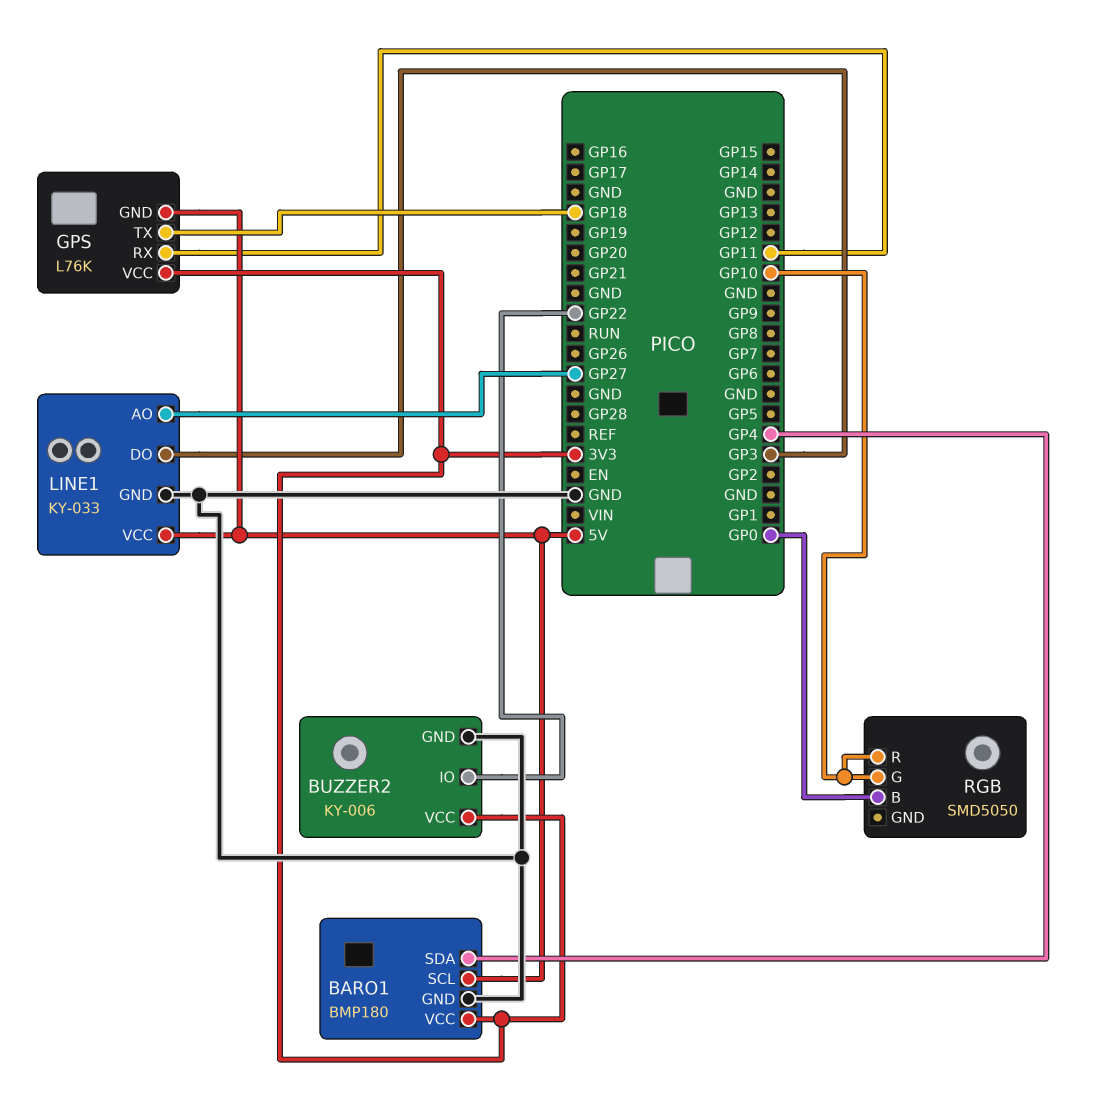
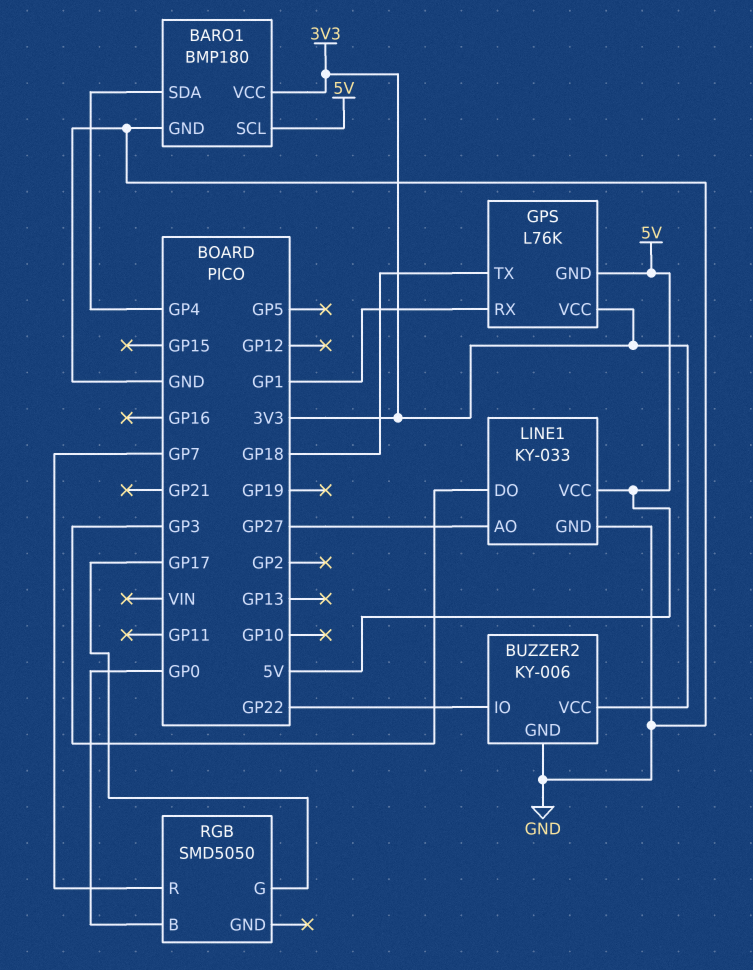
GPS pin RX: GP11 -> GP1
RGB pin G: GP10 -> GP17
RGB pin R: GP10 -> GP7

